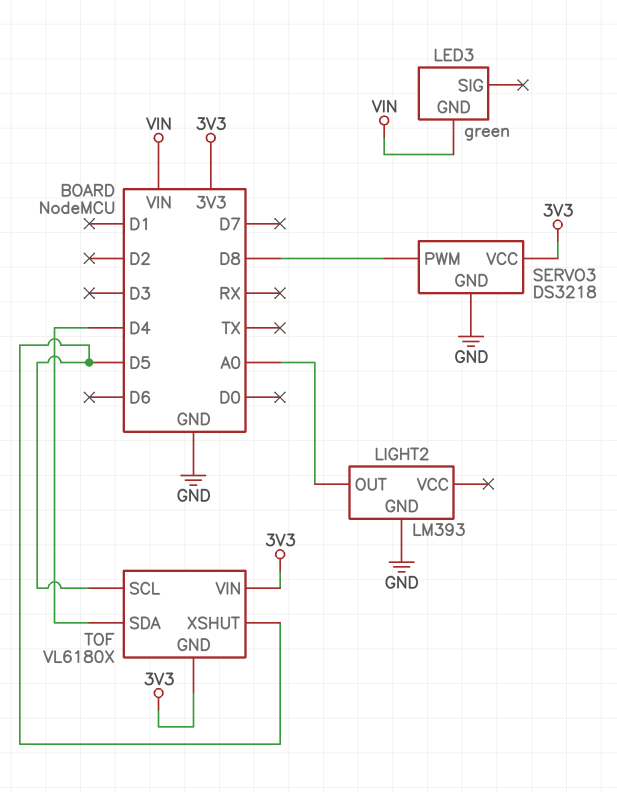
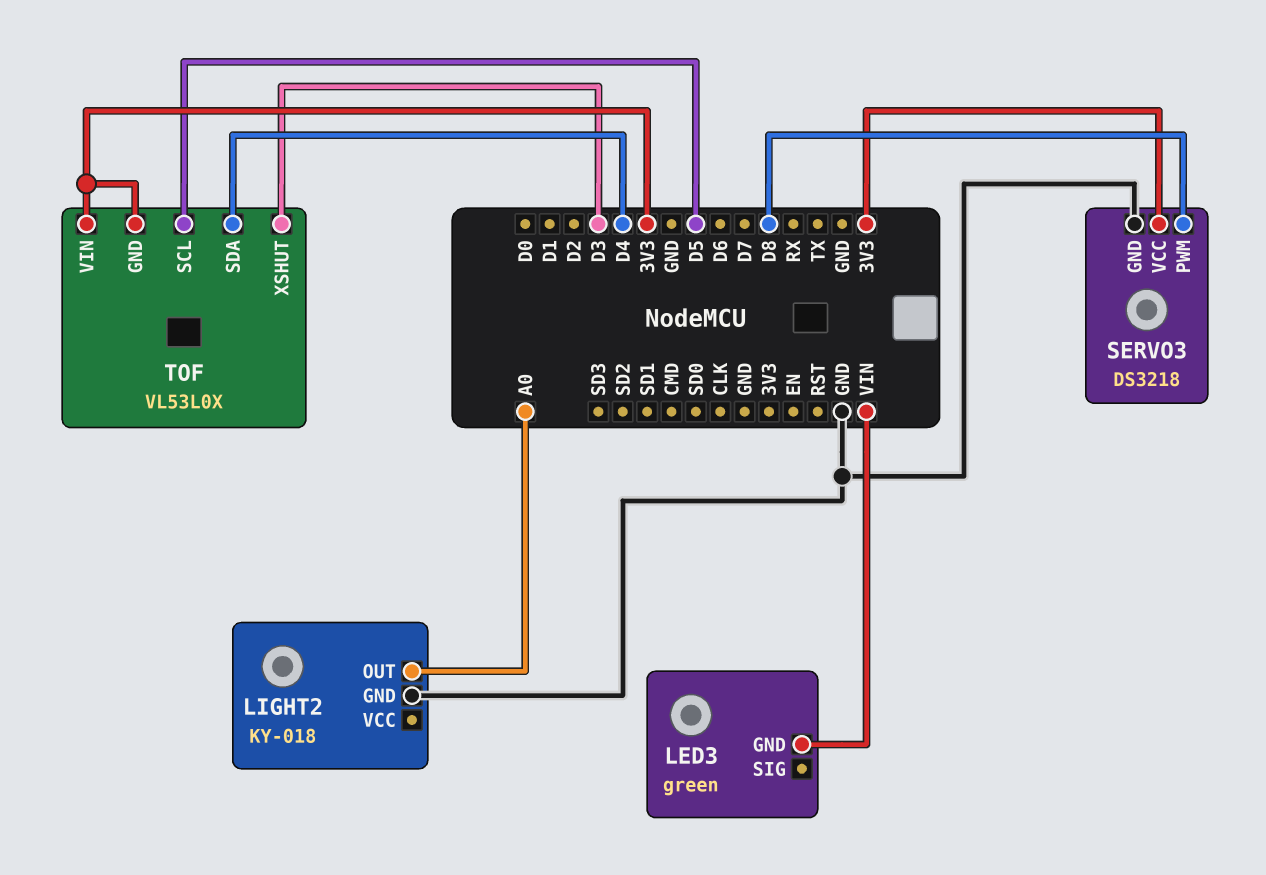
LIGHT2: LM393 -> KY-018
TOF: VL6180X -> VL53L0X
TOF pin XSHUT: D5 -> D3

